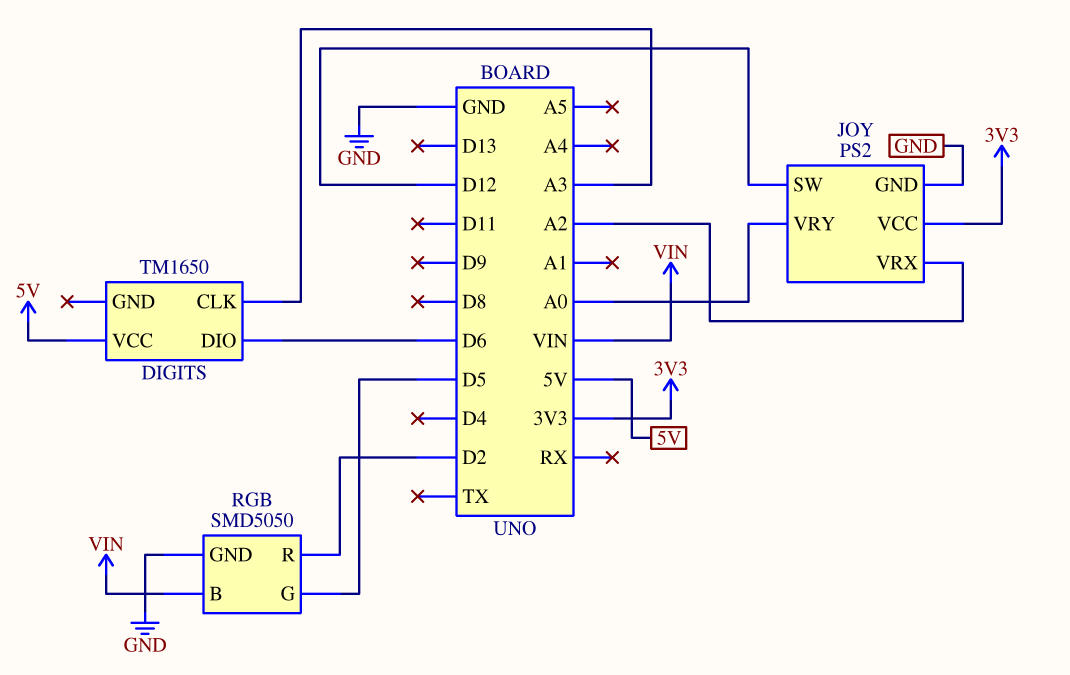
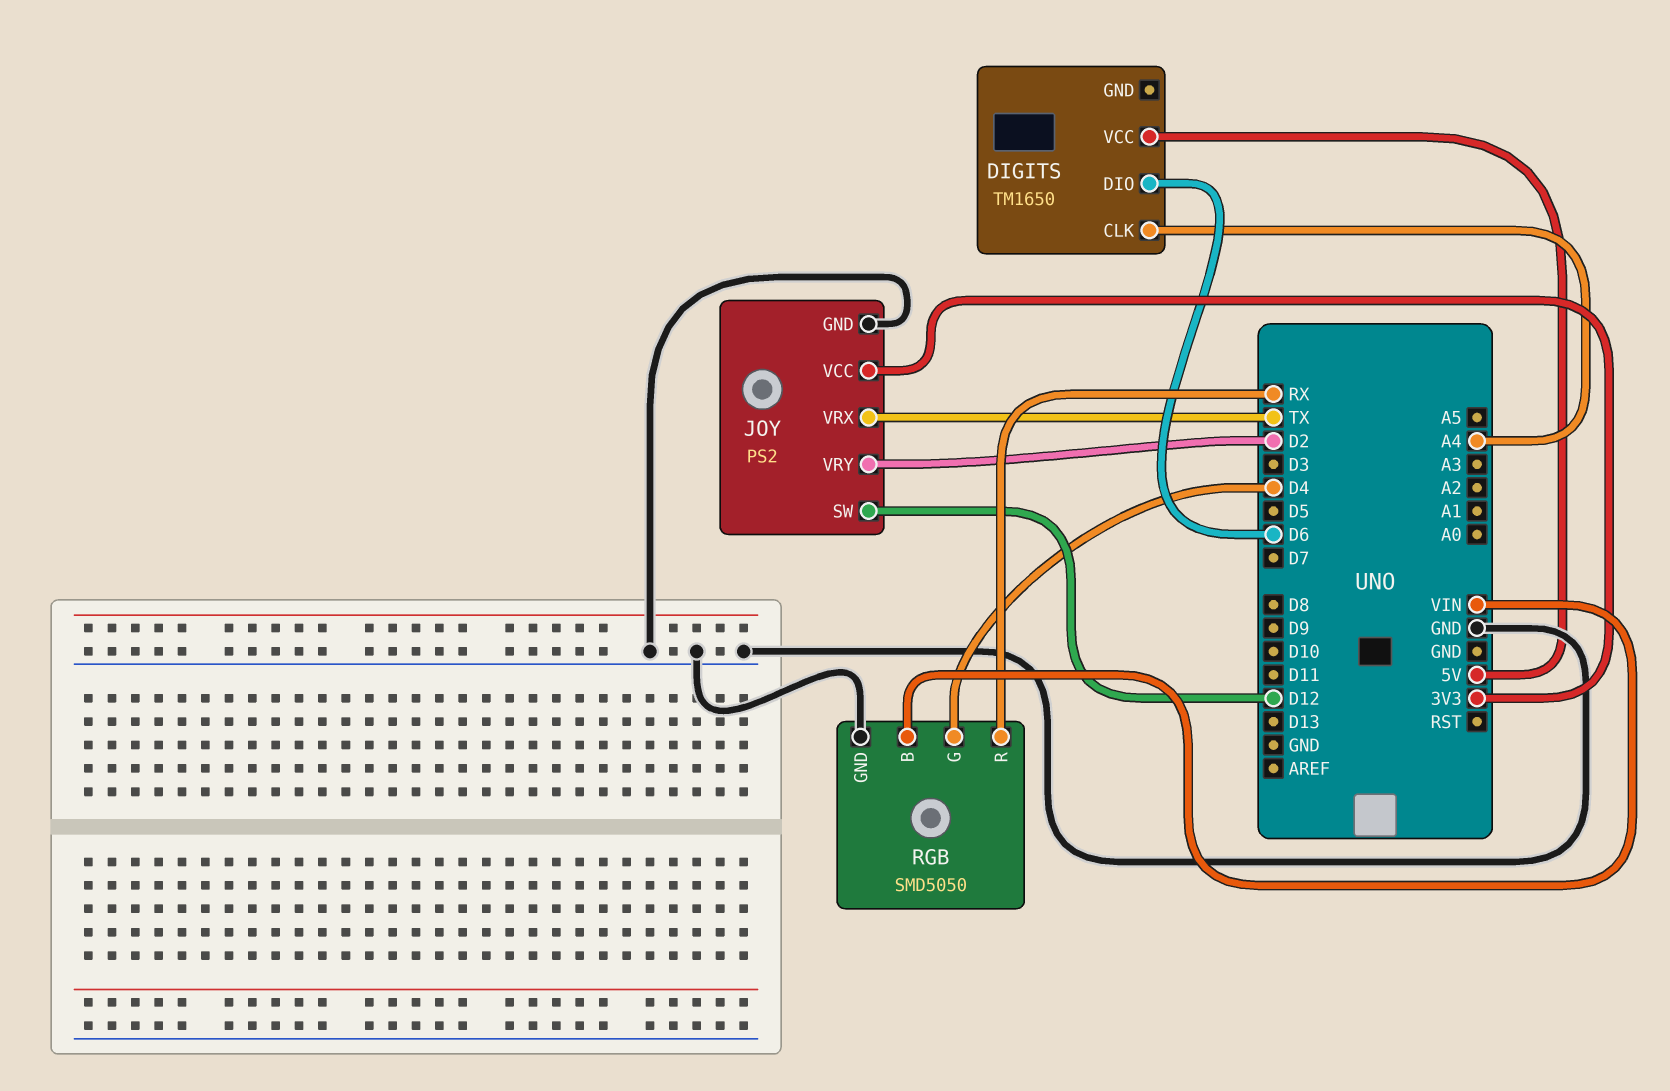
DIGITS pin CLK: A3 -> A4
JOY pin VRX: A2 -> TX
JOY pin VRY: A0 -> D2
RGB pin G: D5 -> D4
RGB pin R: D2 -> RX

